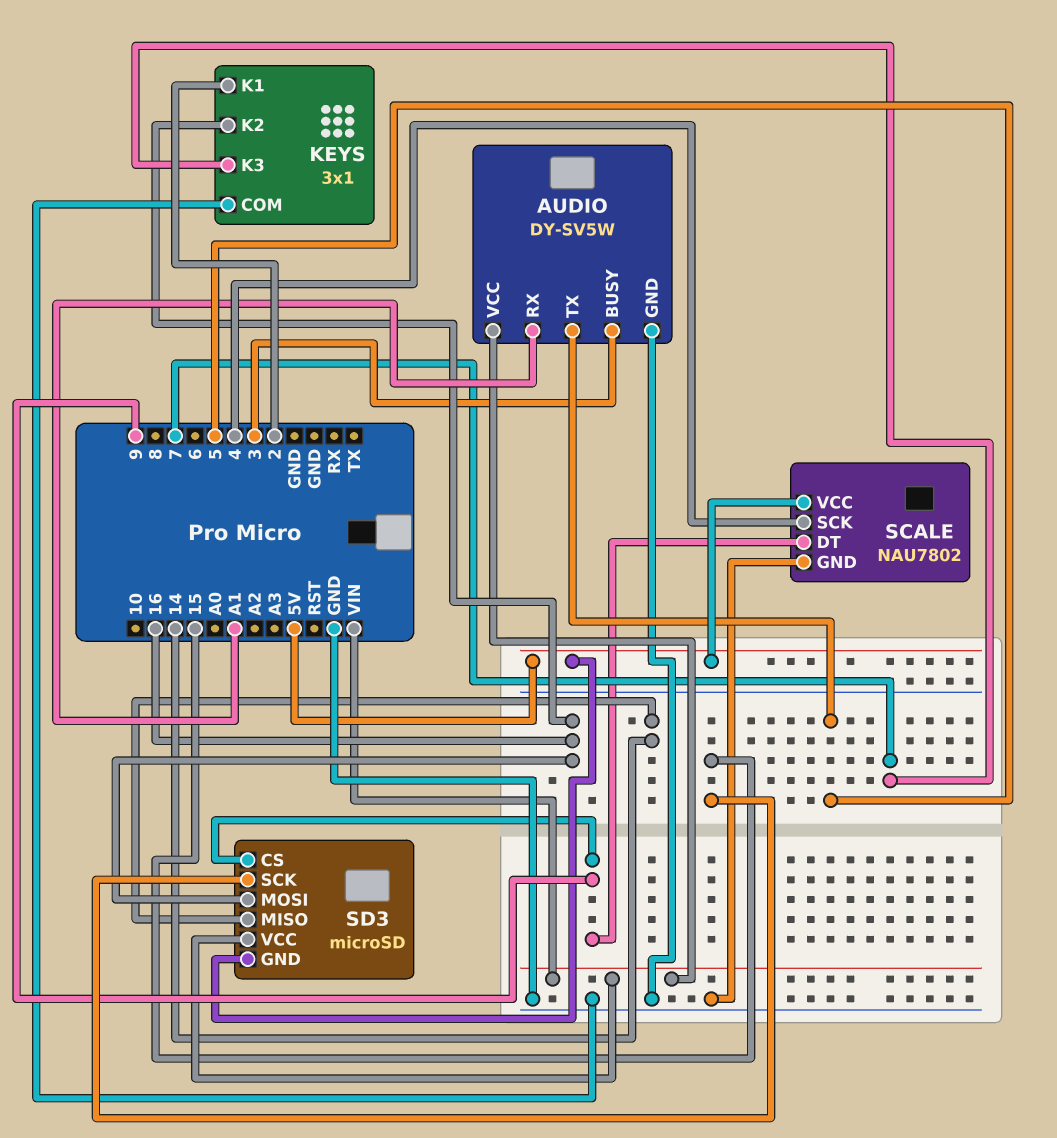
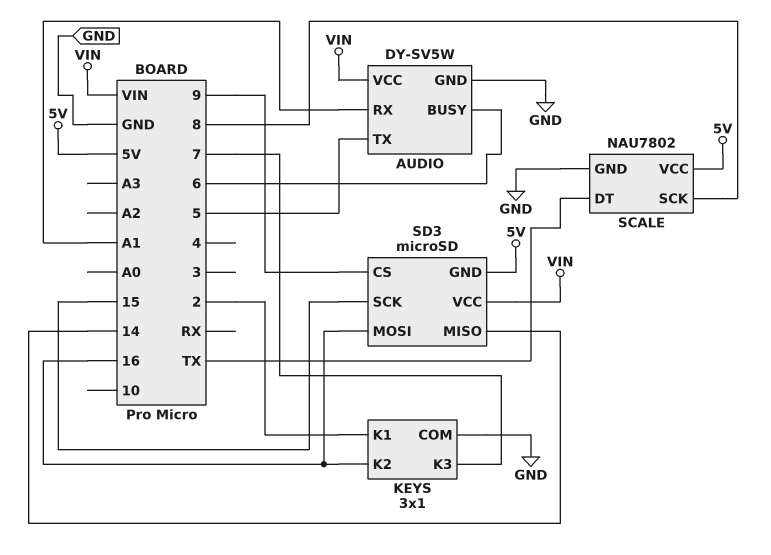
AUDIO pin BUSY: 3 -> 6
SCALE pin DT: 9 -> TX
SCALE pin SCK: 4 -> 8

